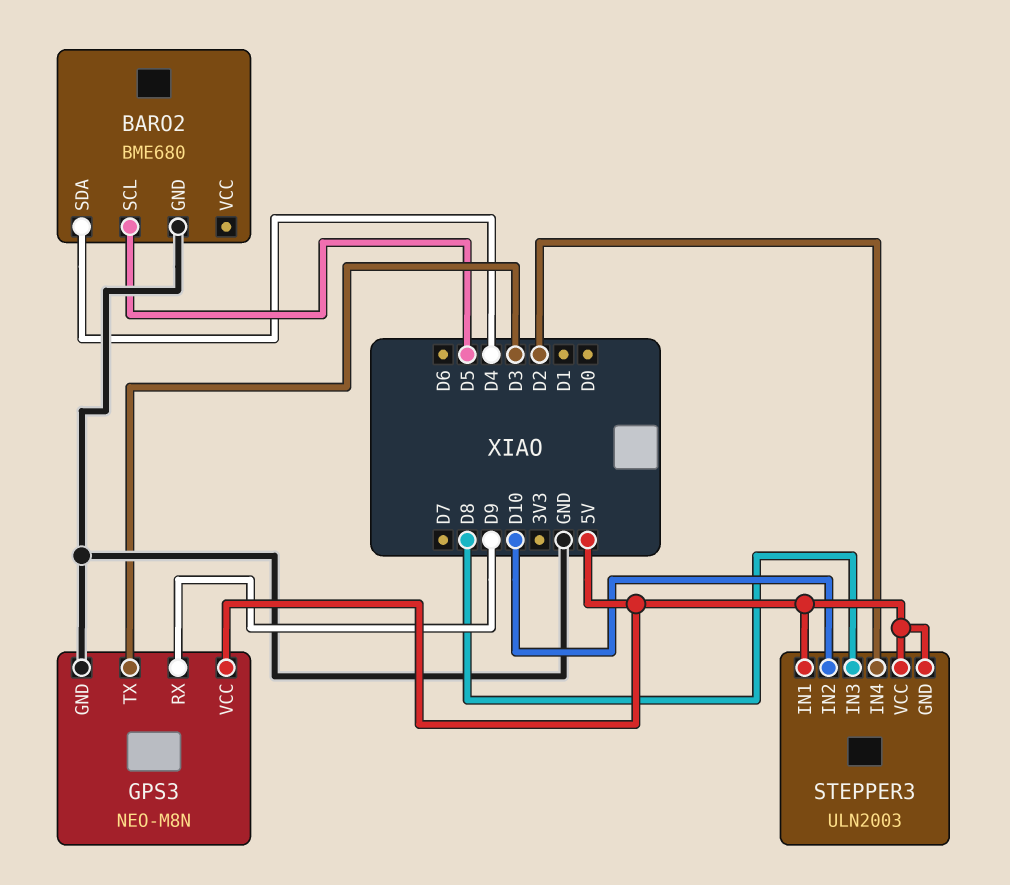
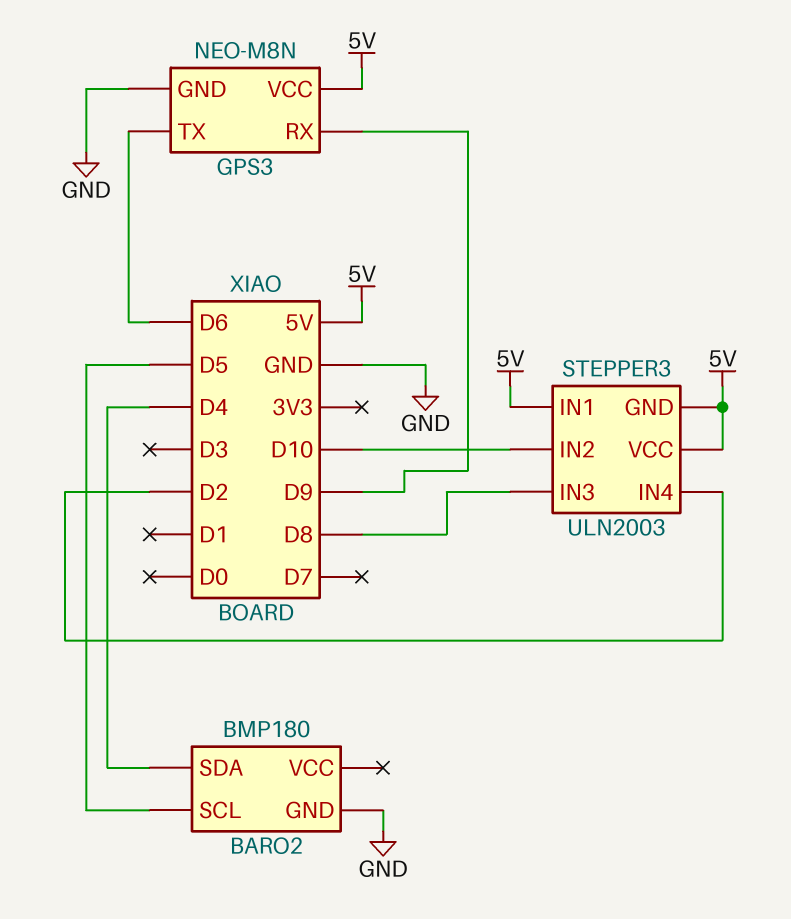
BARO2: BME680 -> BMP180
GPS3 pin TX: D3 -> D6

